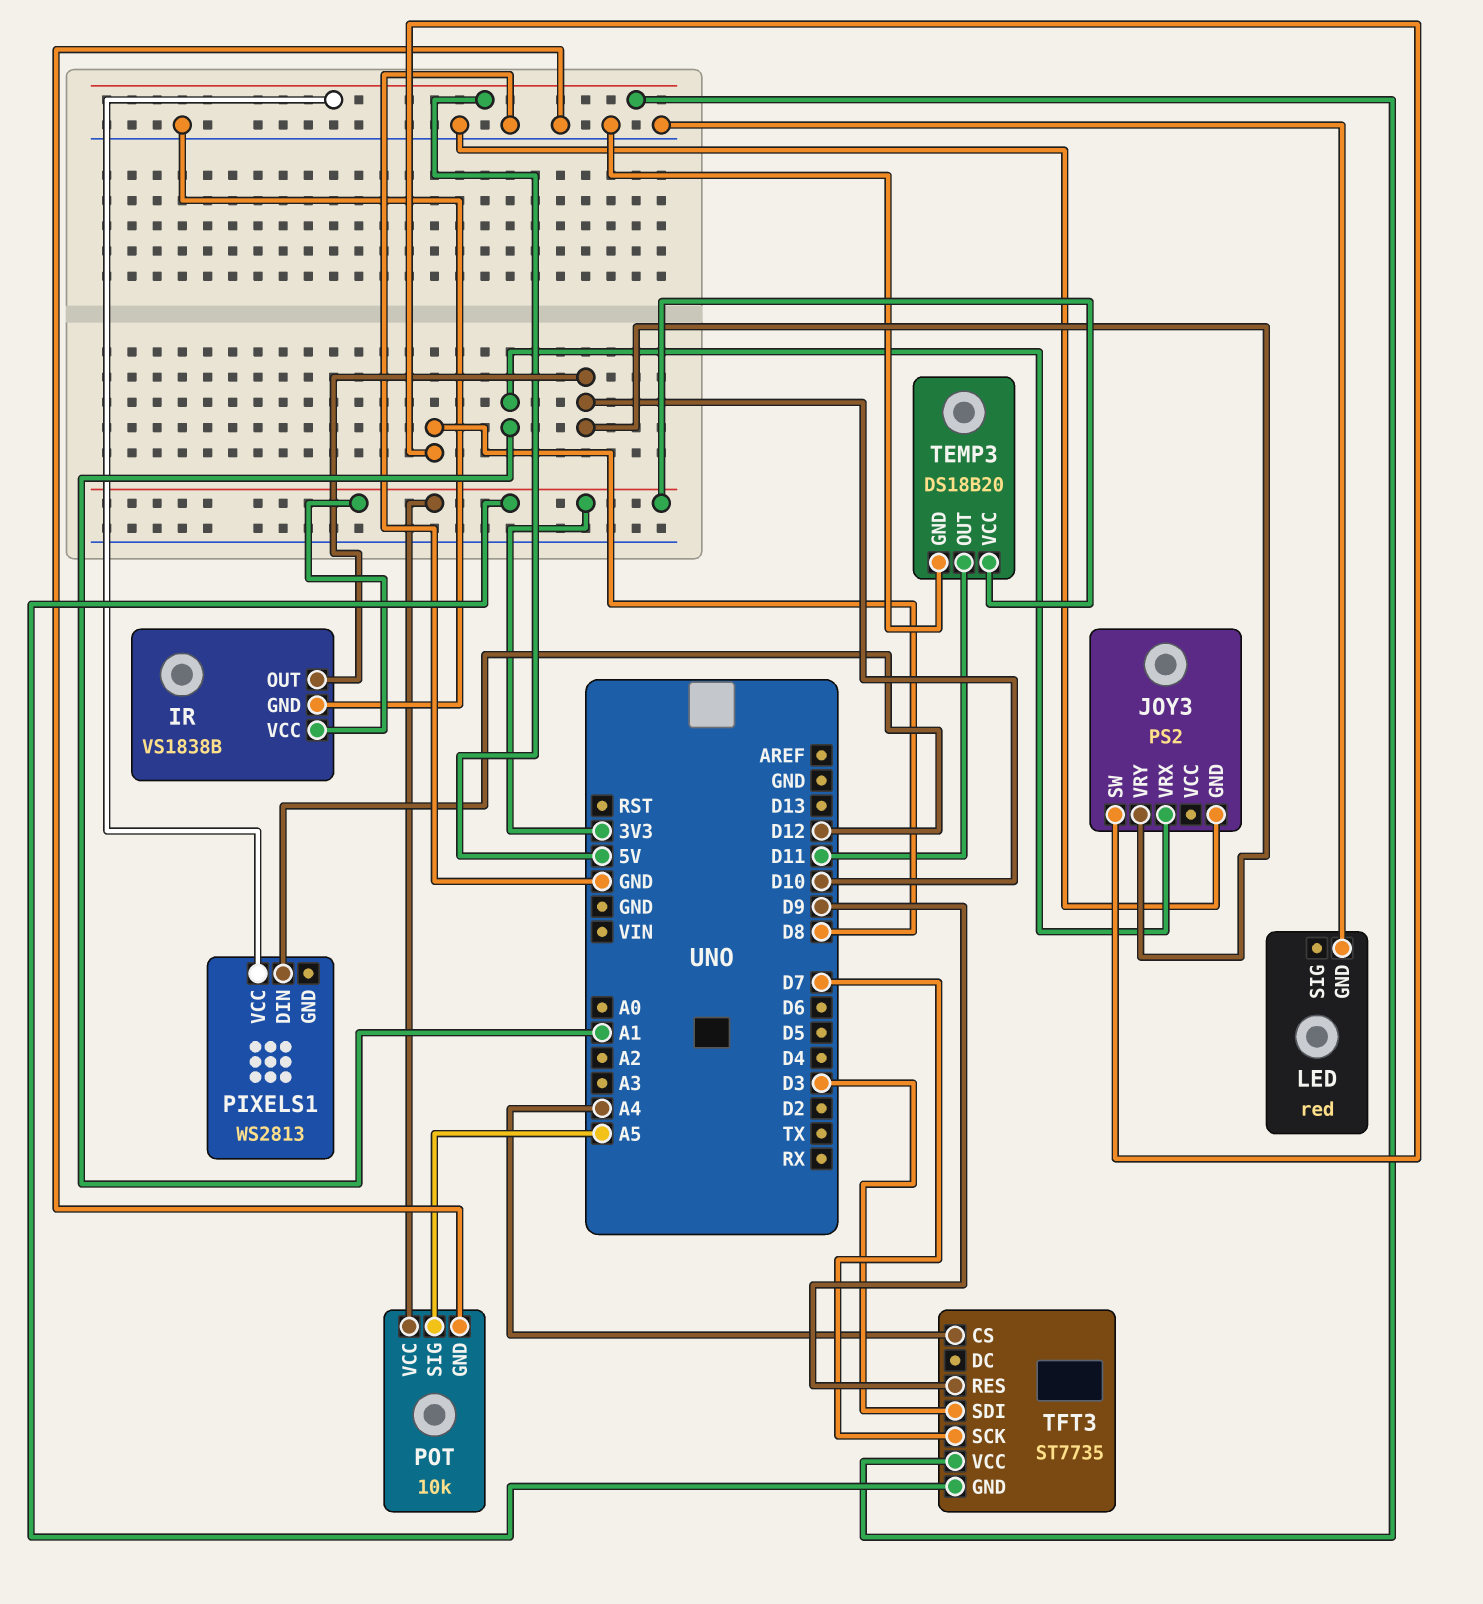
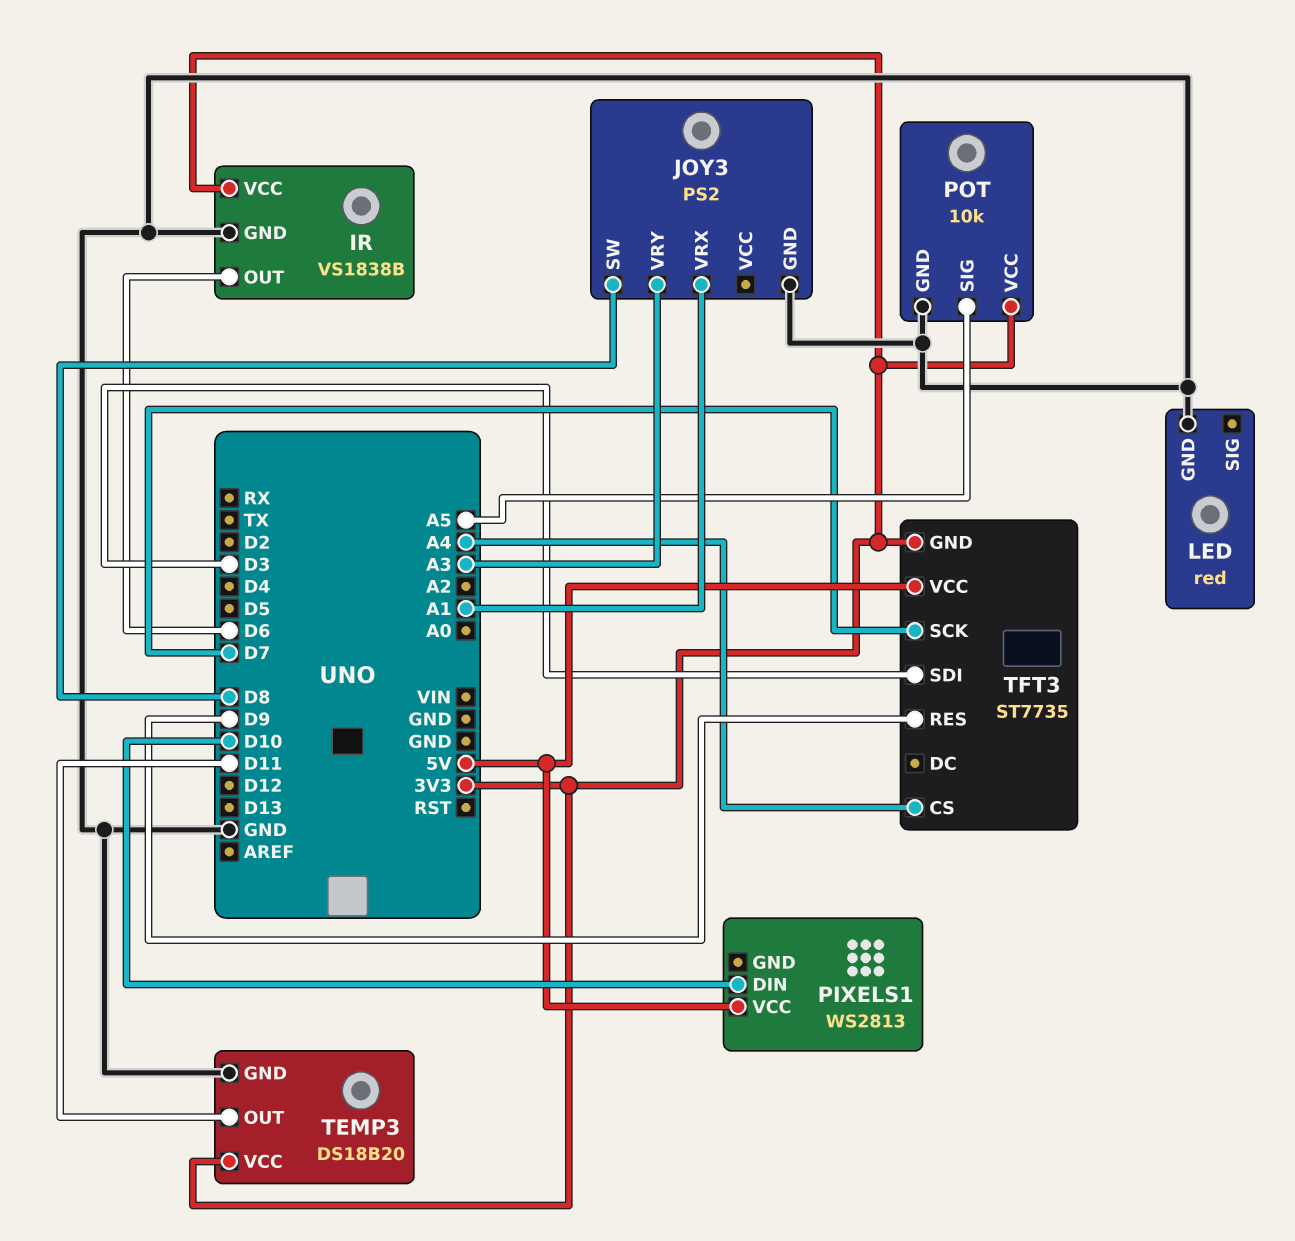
IR pin OUT: D10 -> D6
JOY3 pin VRY: D10 -> A3
PIXELS1 pin DIN: D12 -> D10

